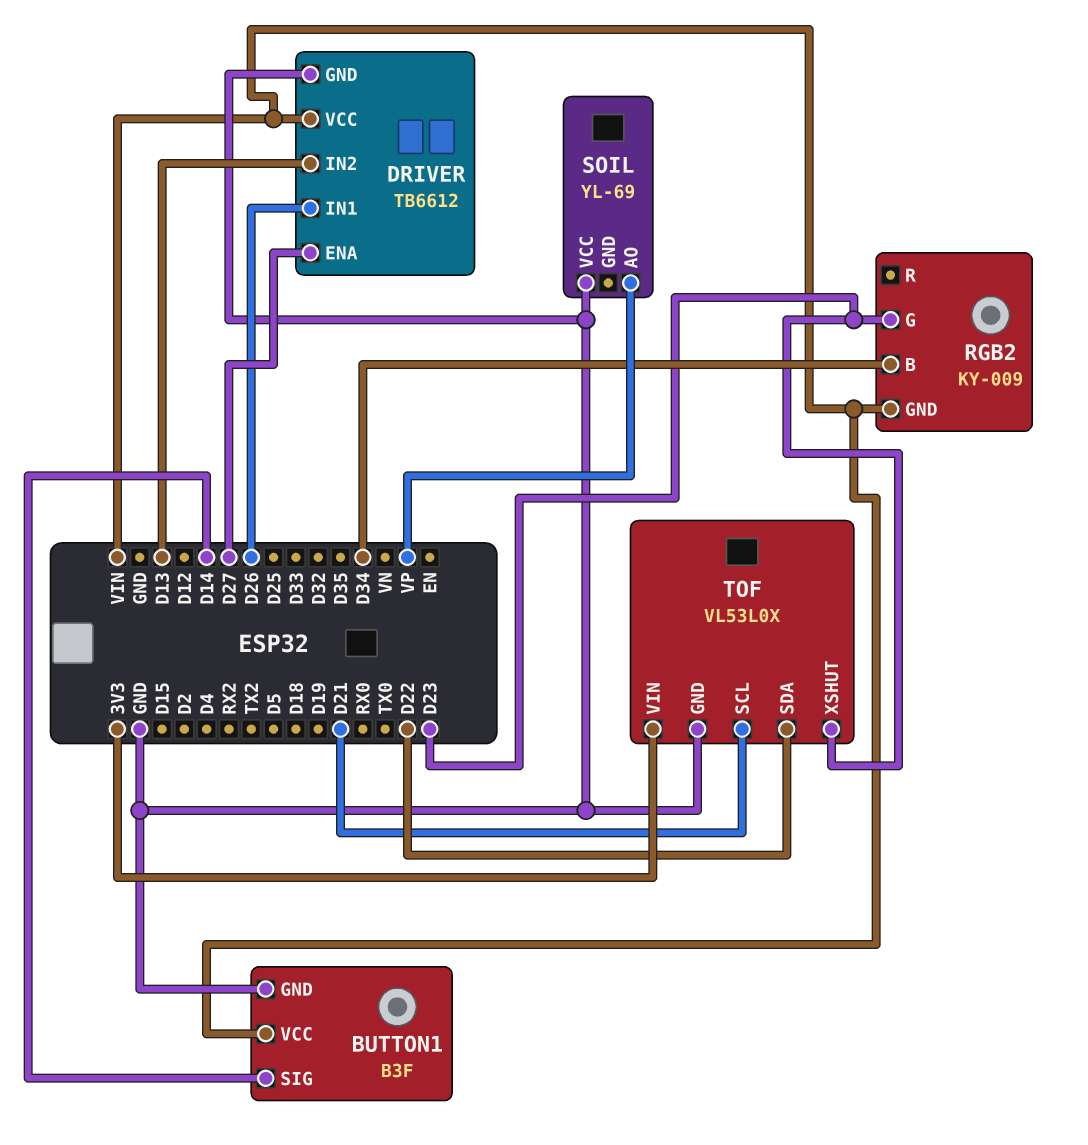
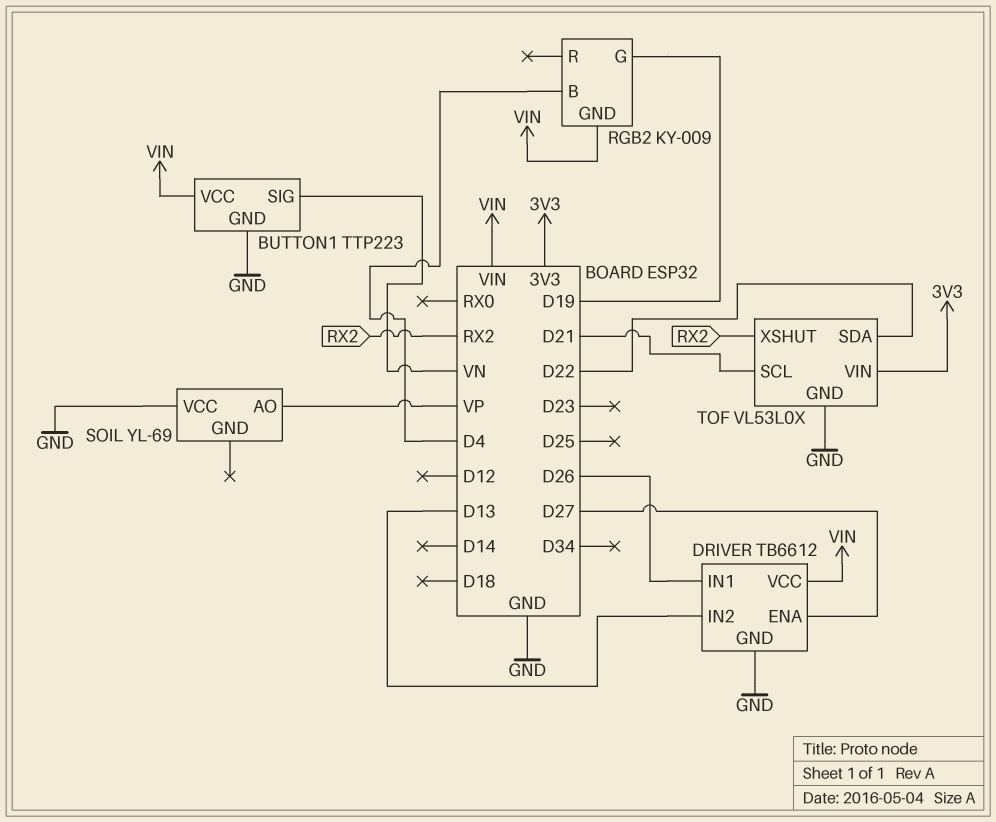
BUTTON1: B3F -> TTP223
BUTTON1 pin SIG: D14 -> VN
RGB2 pin B: D34 -> D4
RGB2 pin G: D23 -> D19
TOF pin XSHUT: D23 -> RX2

